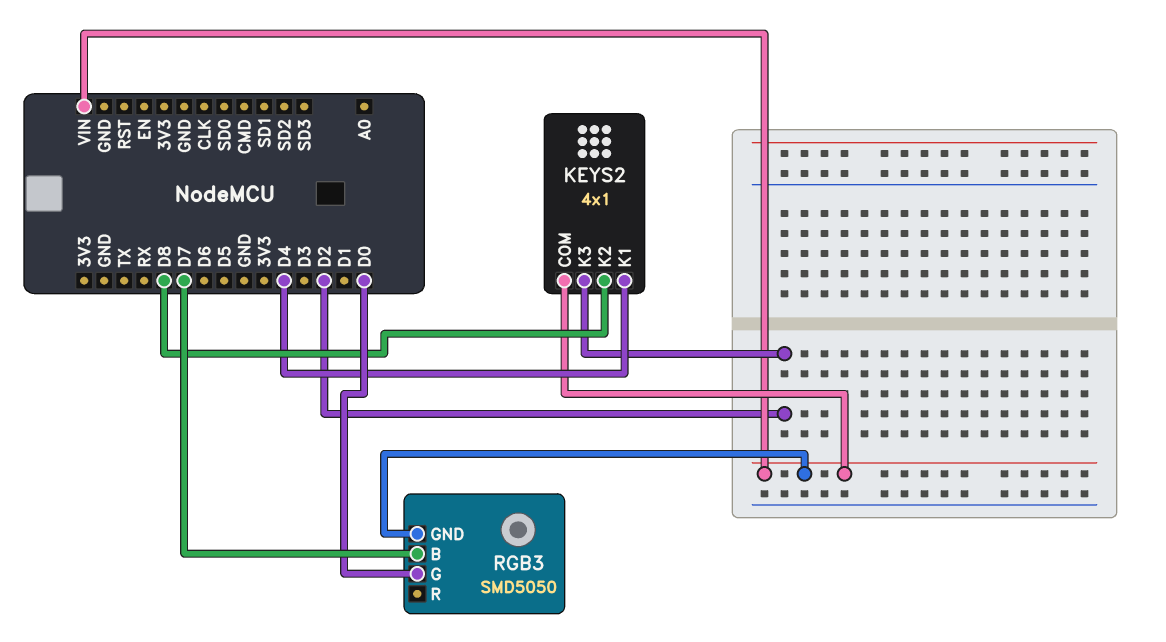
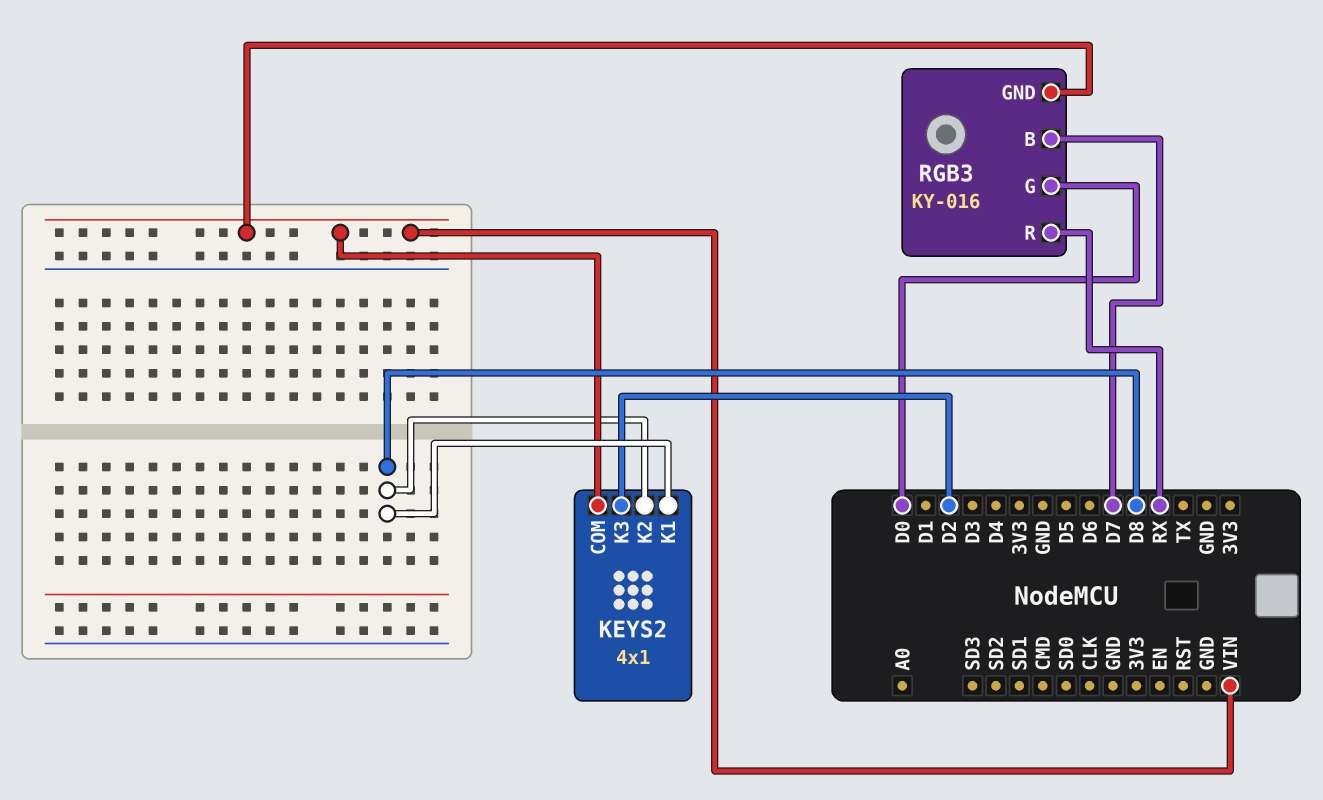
KEYS2 pin K1: D4 -> D8
RGB3: SMD5050 -> KY-016
RGB3 pin R: none -> RX

